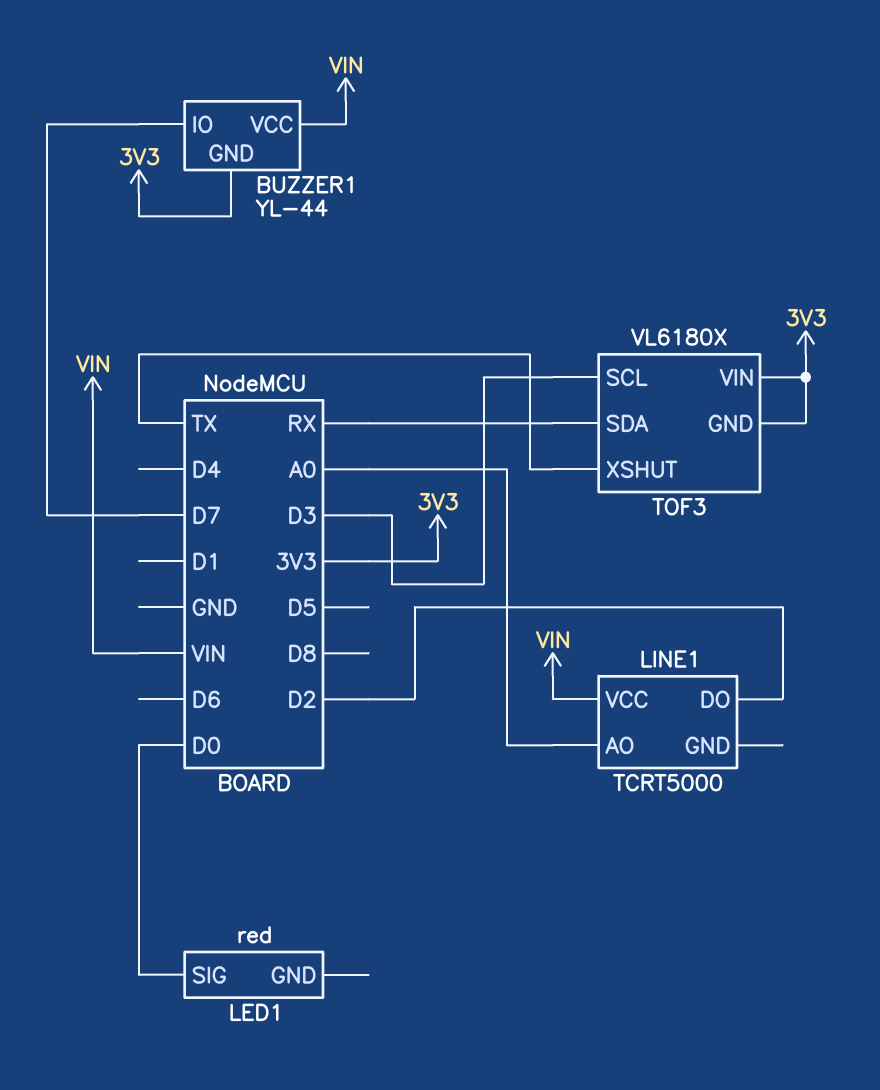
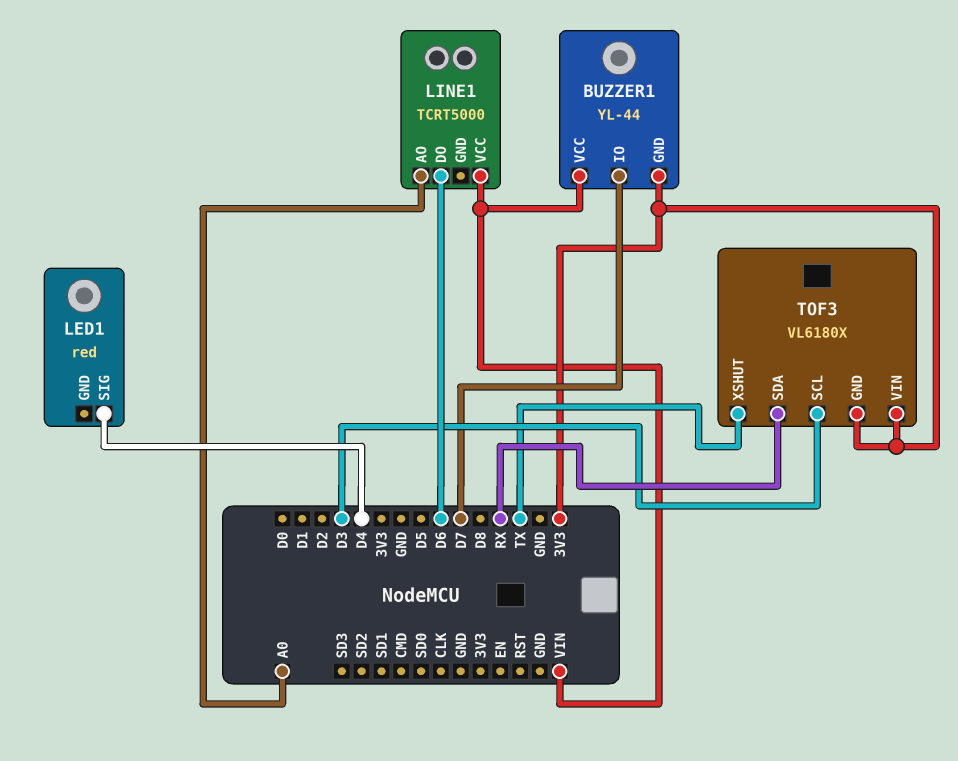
LED1 pin SIG: D0 -> D4
LINE1 pin DO: D2 -> D6

